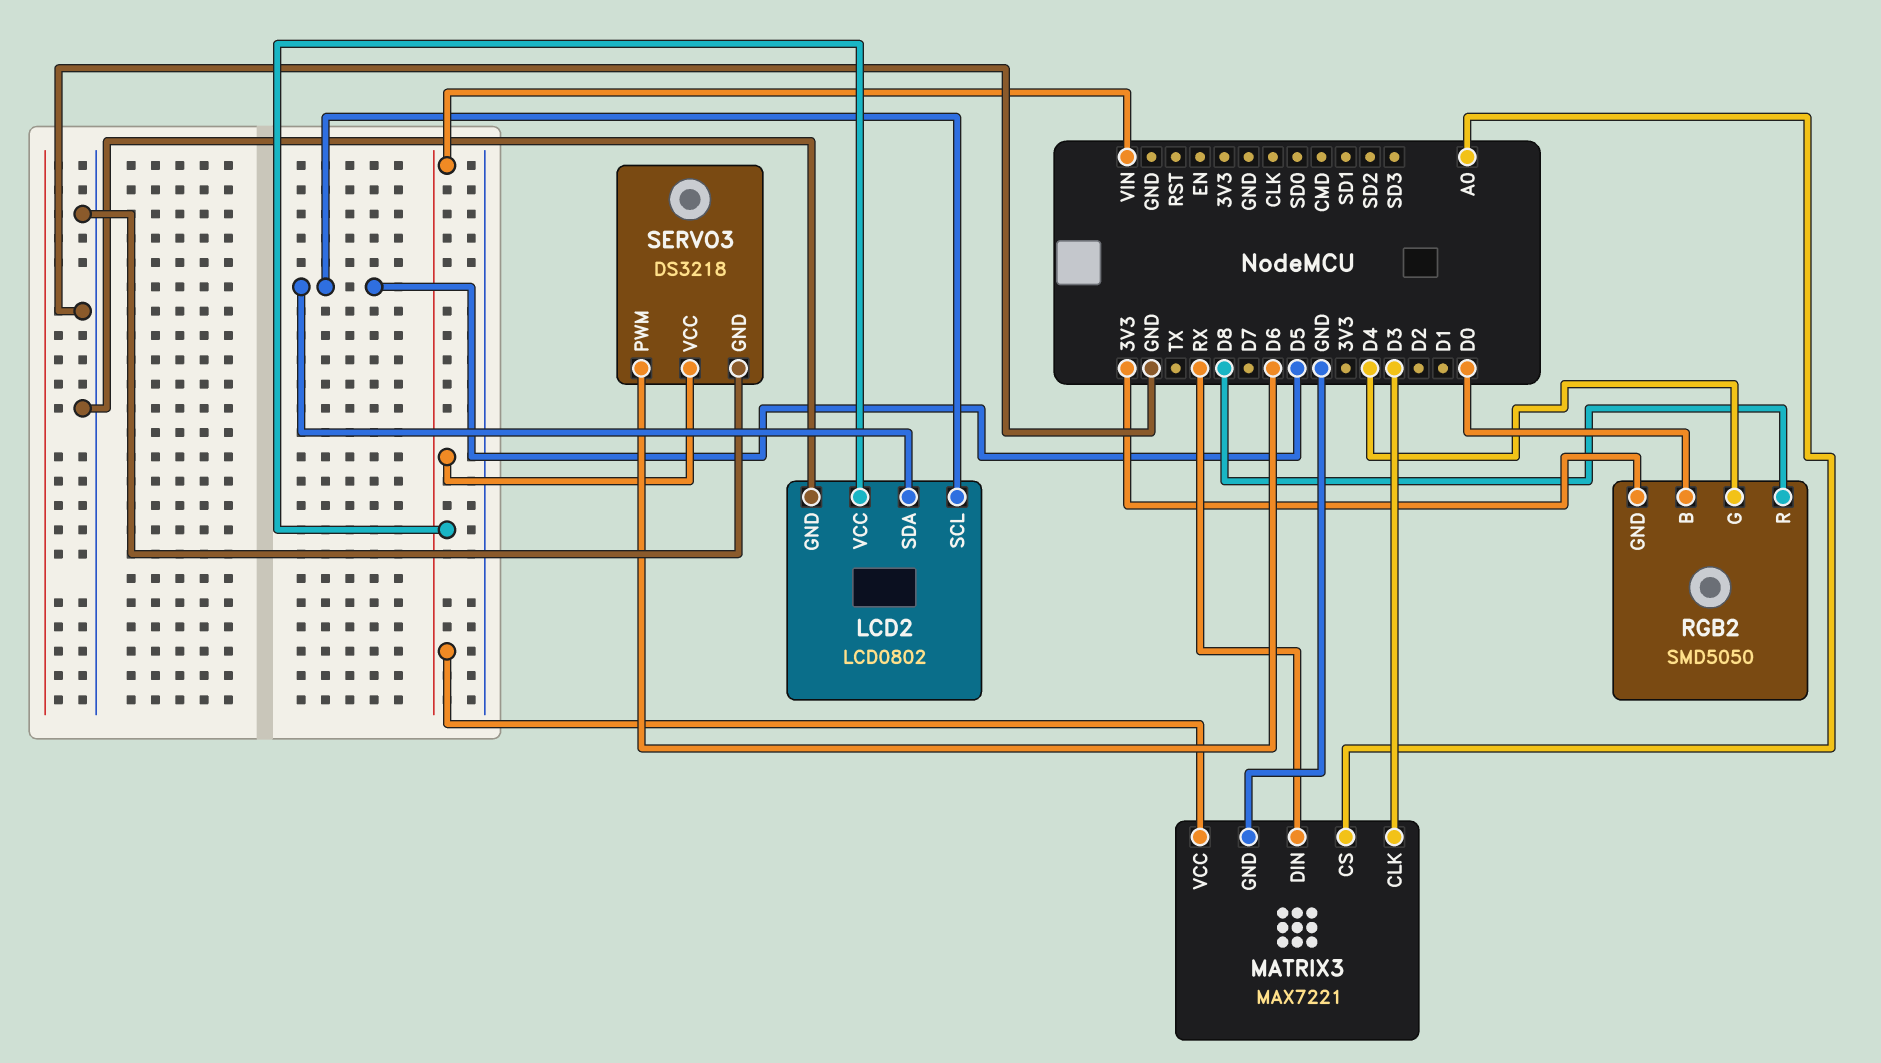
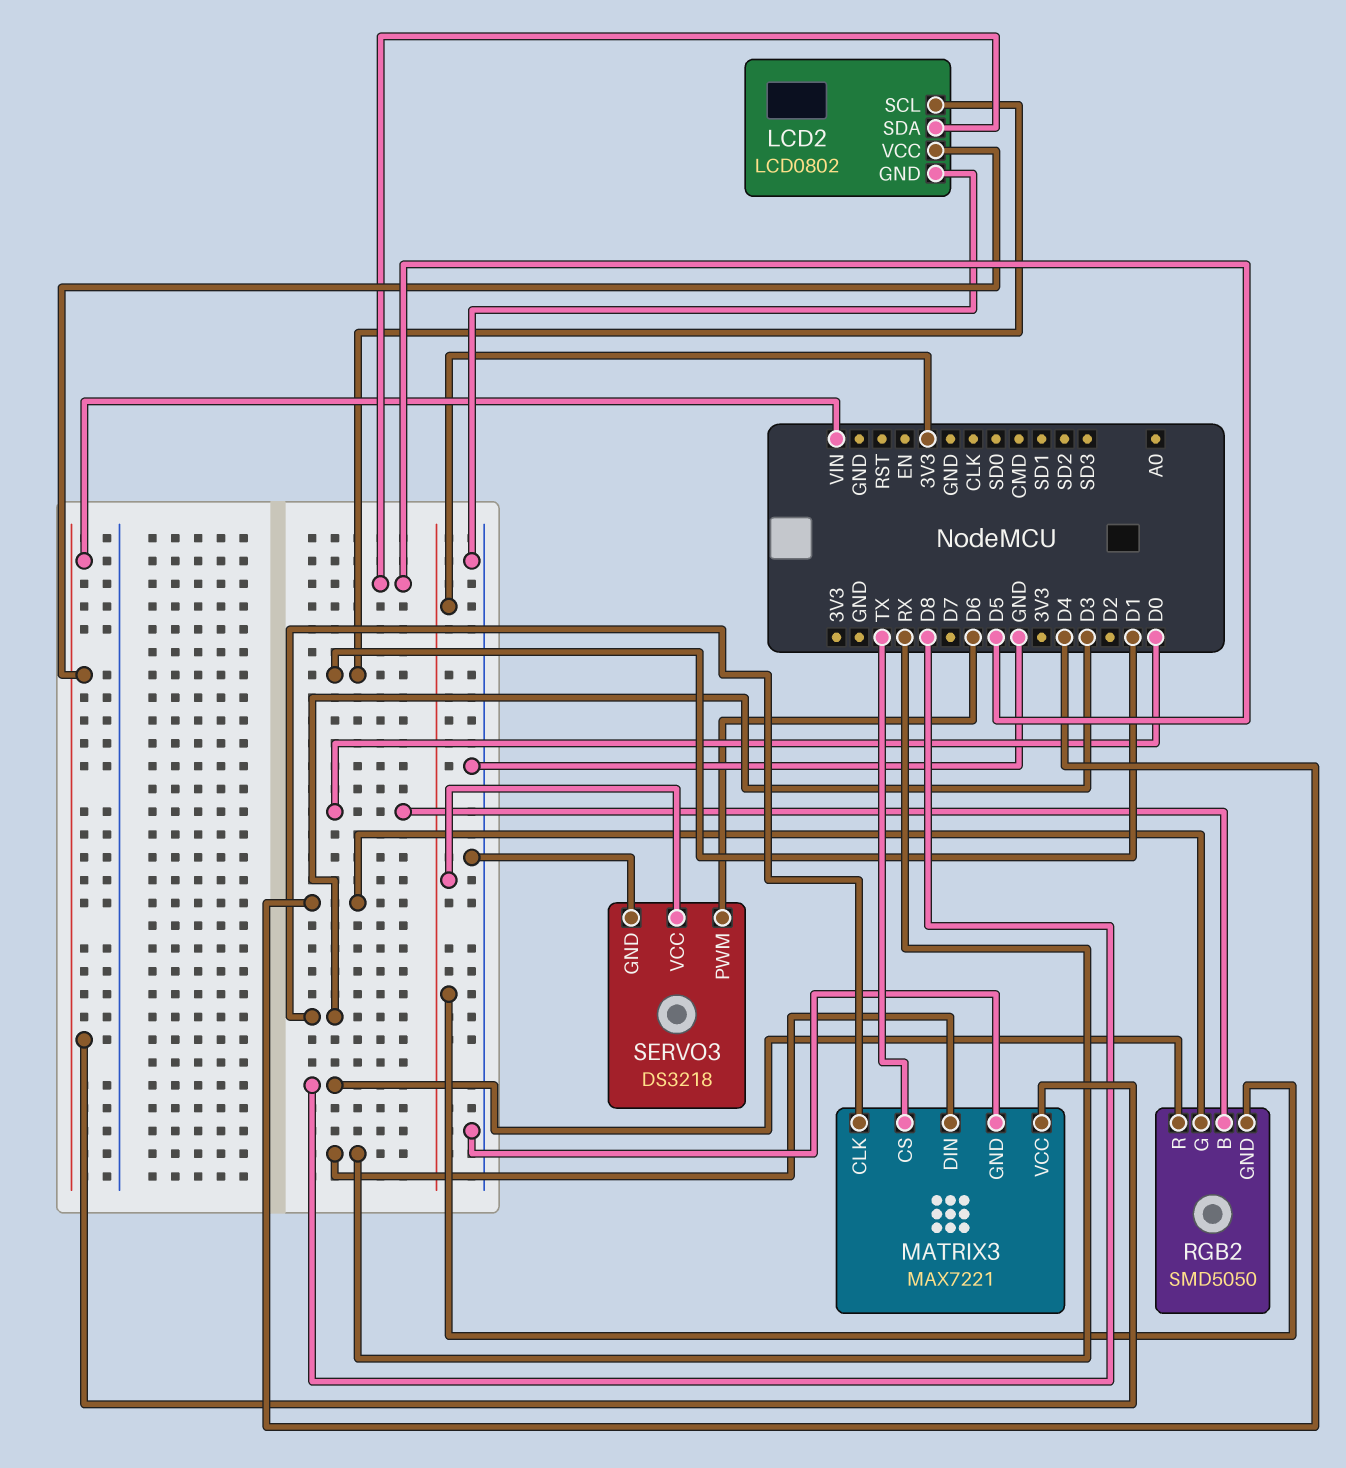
LCD2 pin SCL: D5 -> D1
MATRIX3 pin CS: A0 -> TX
SERVO3 pin VCC: VIN -> 3V3

